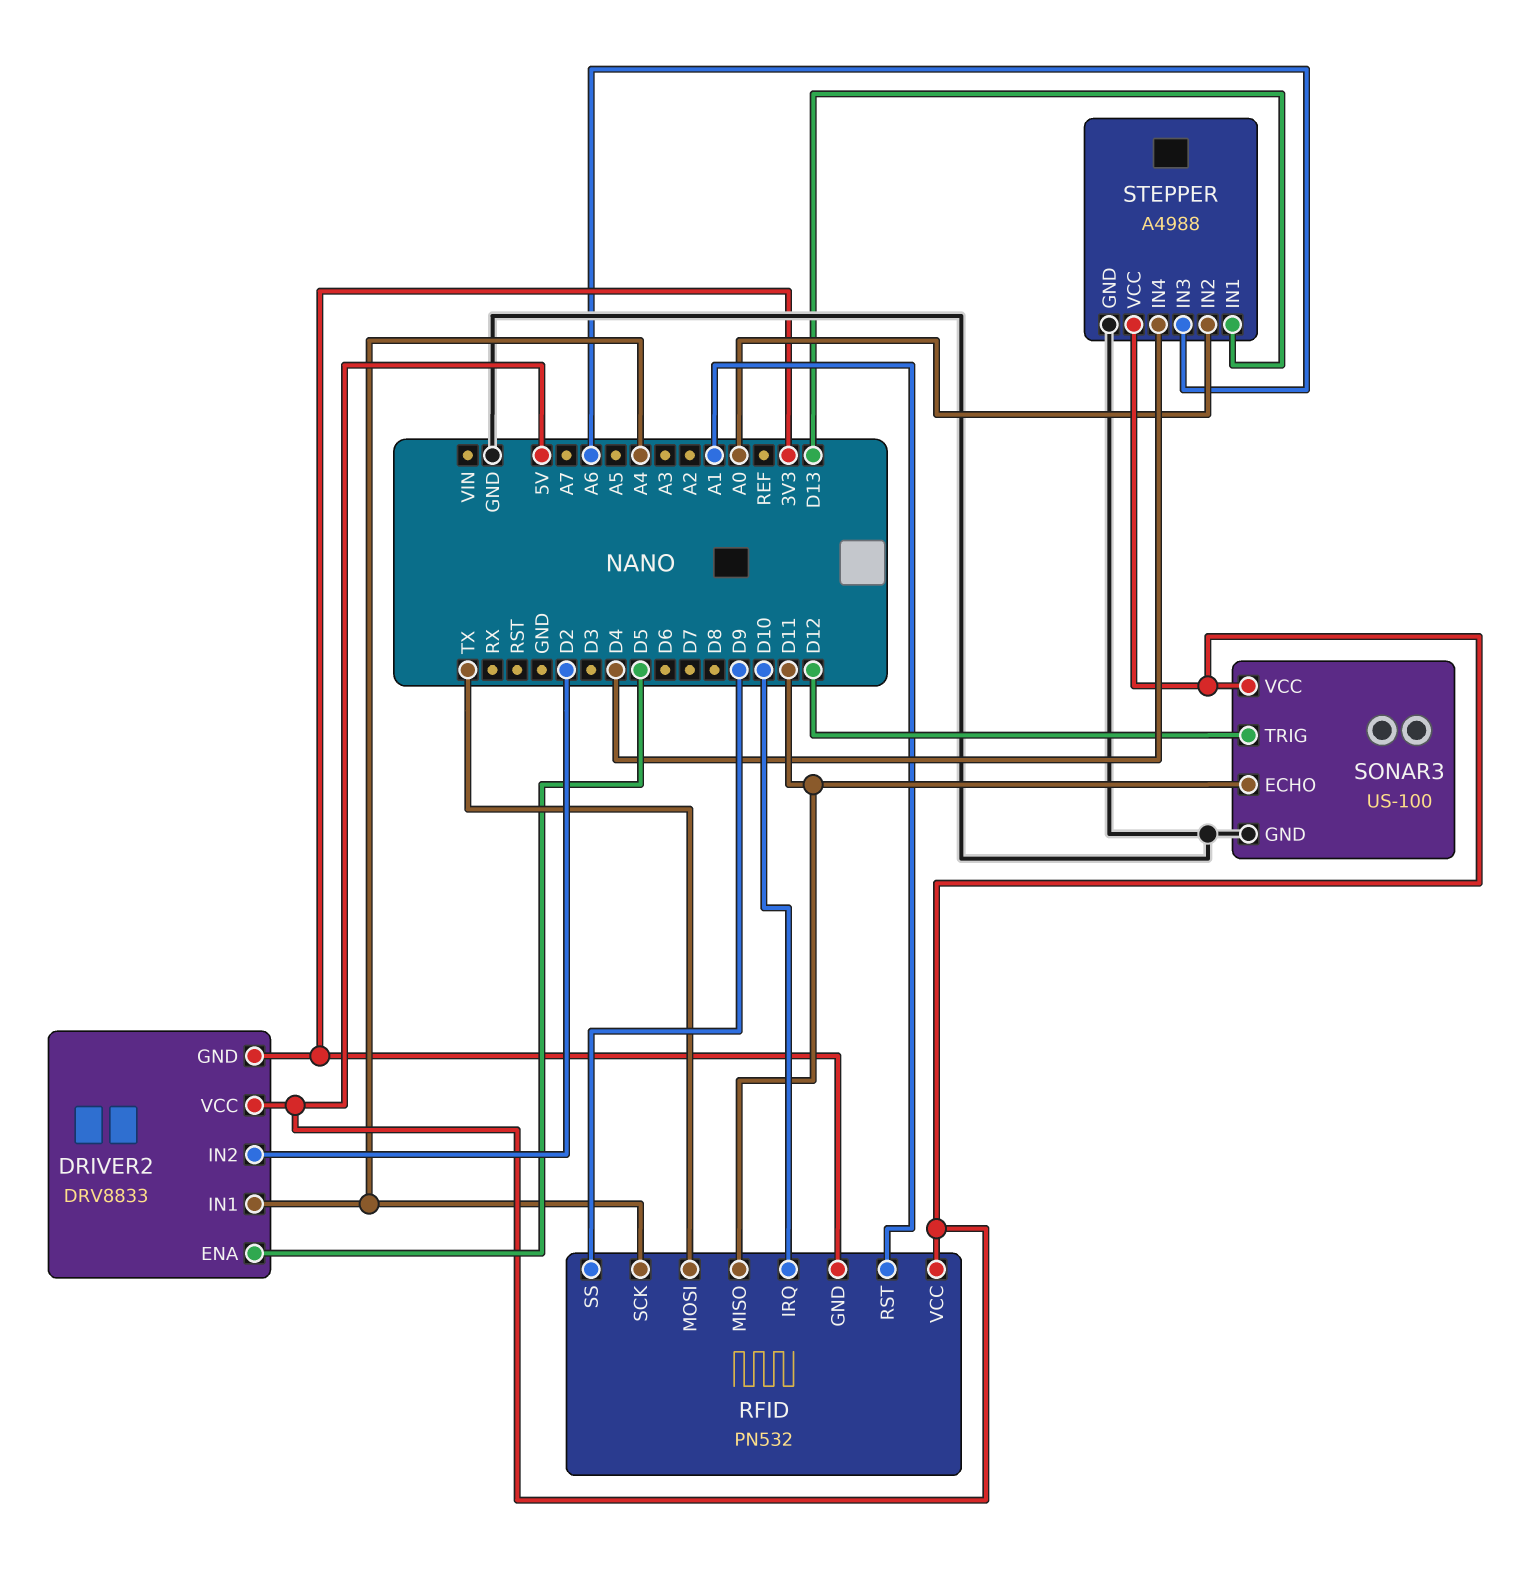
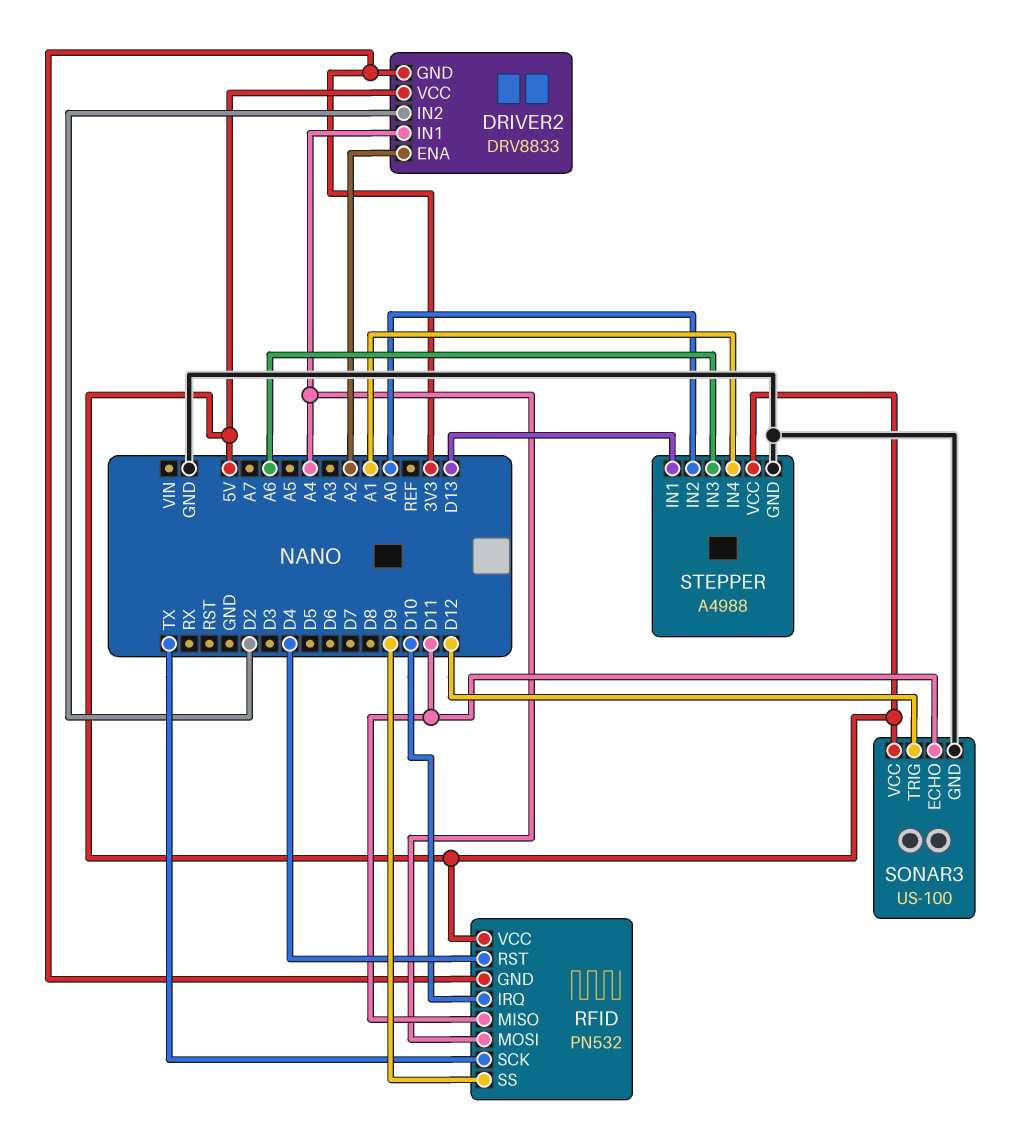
DRIVER2 pin ENA: D5 -> A2
RFID pin MOSI: TX -> A4
RFID pin RST: A1 -> D4
RFID pin SCK: A4 -> TX
STEPPER pin IN4: D4 -> A1

